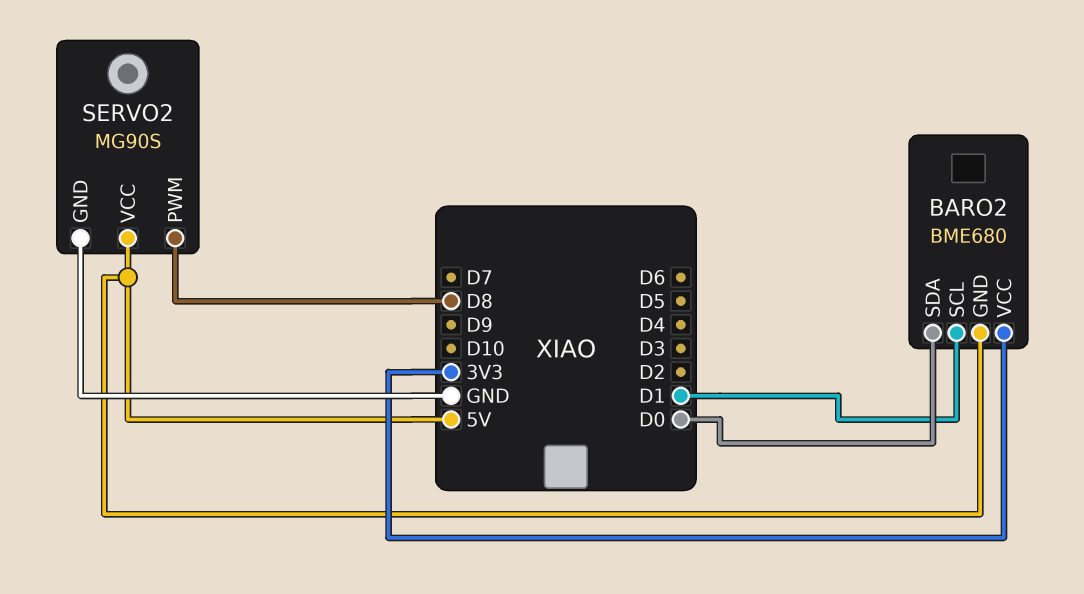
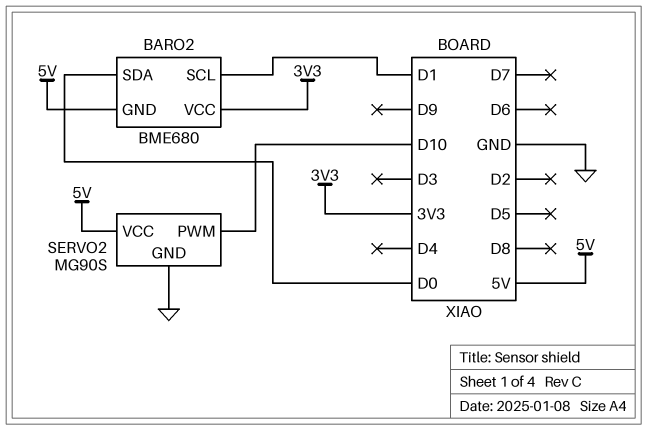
SERVO2 pin PWM: D8 -> D10

